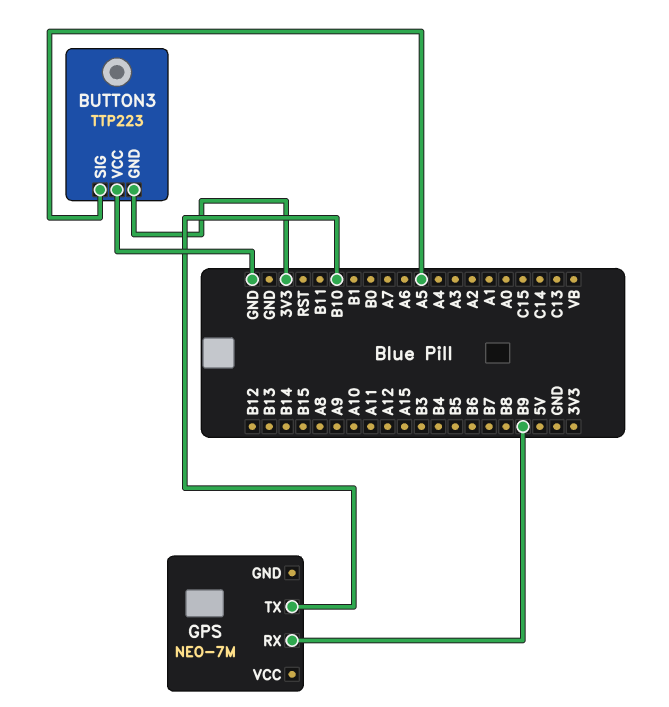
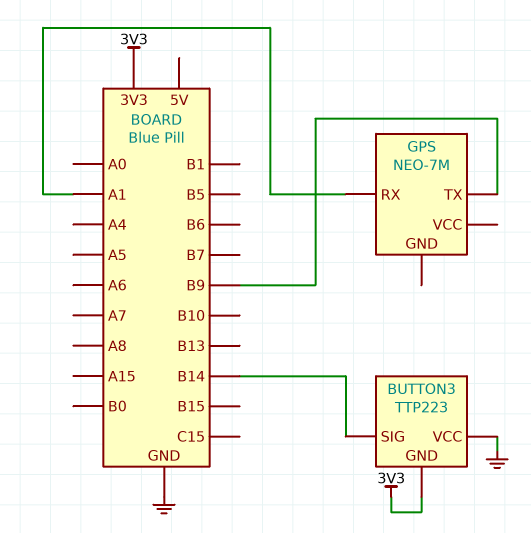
BUTTON3 pin SIG: A5 -> B14
GPS pin RX: B9 -> A1
GPS pin TX: B10 -> B9

